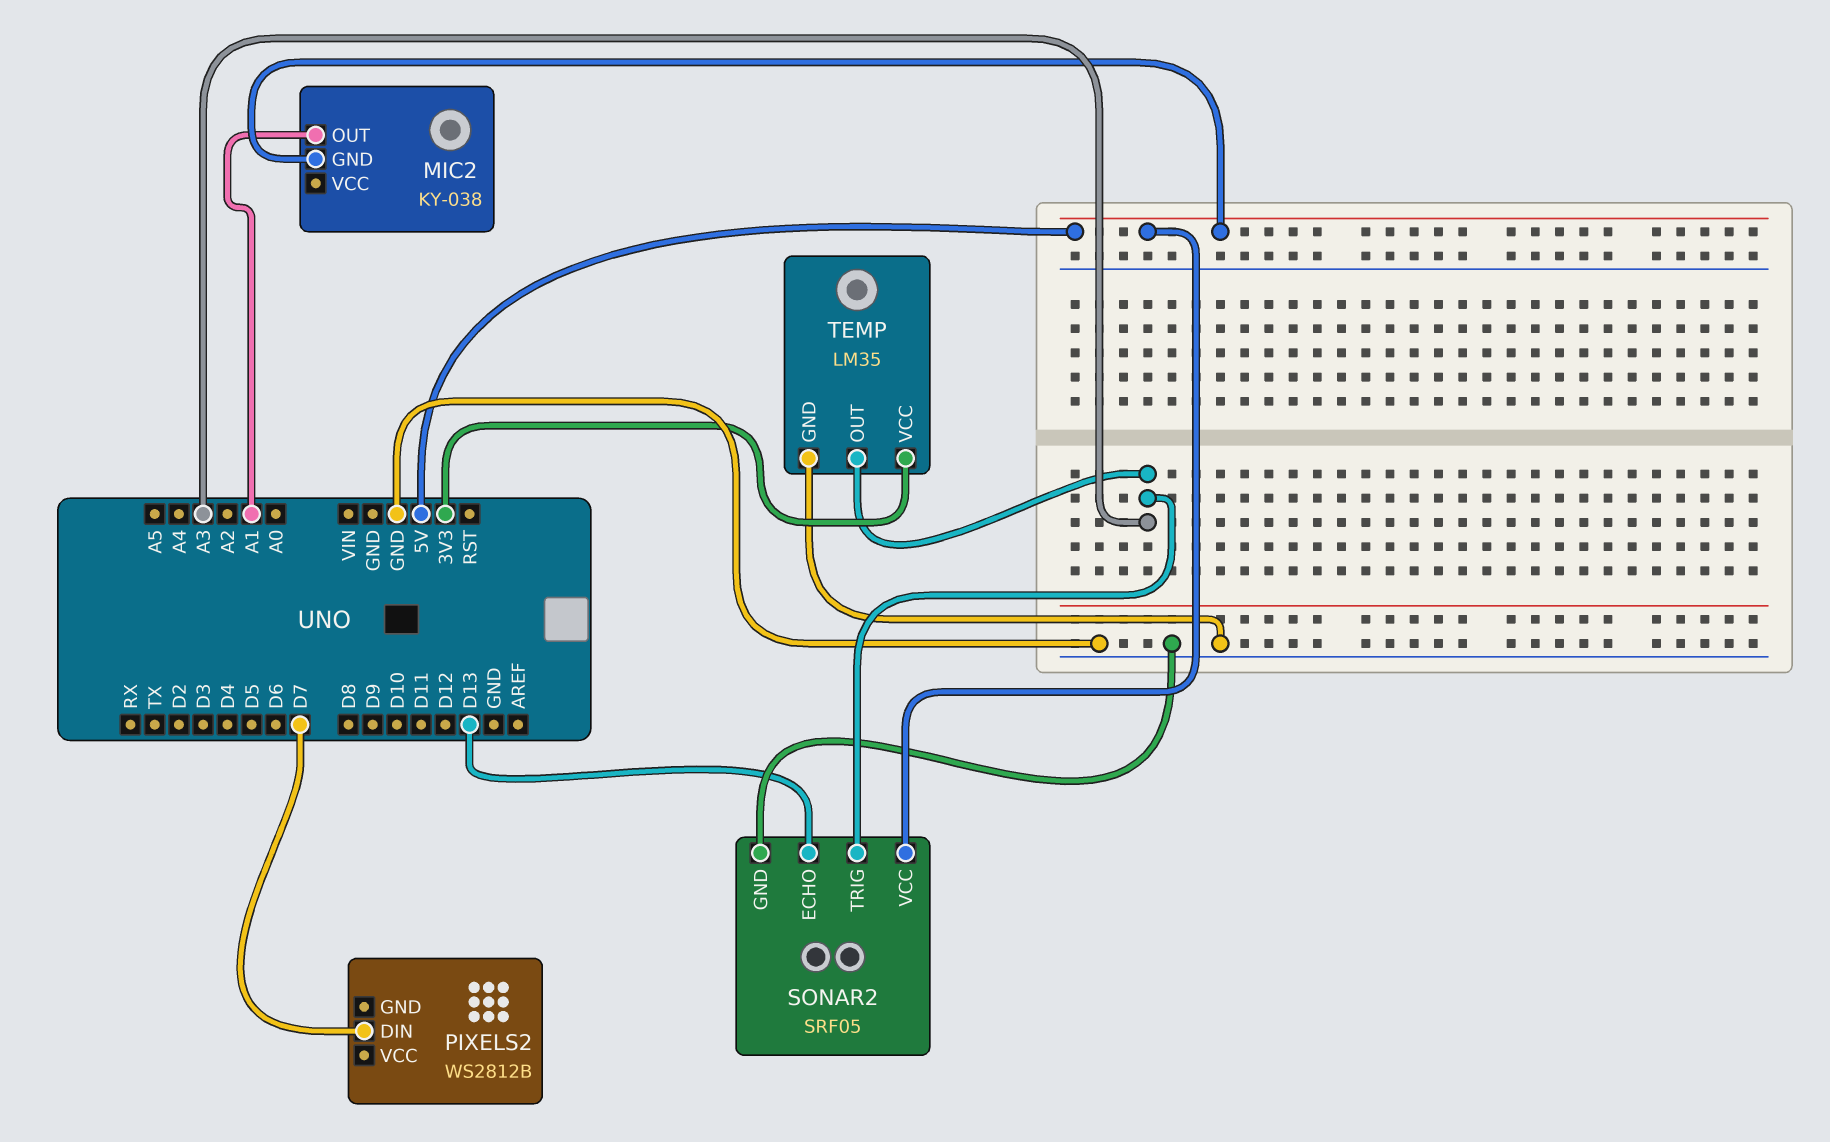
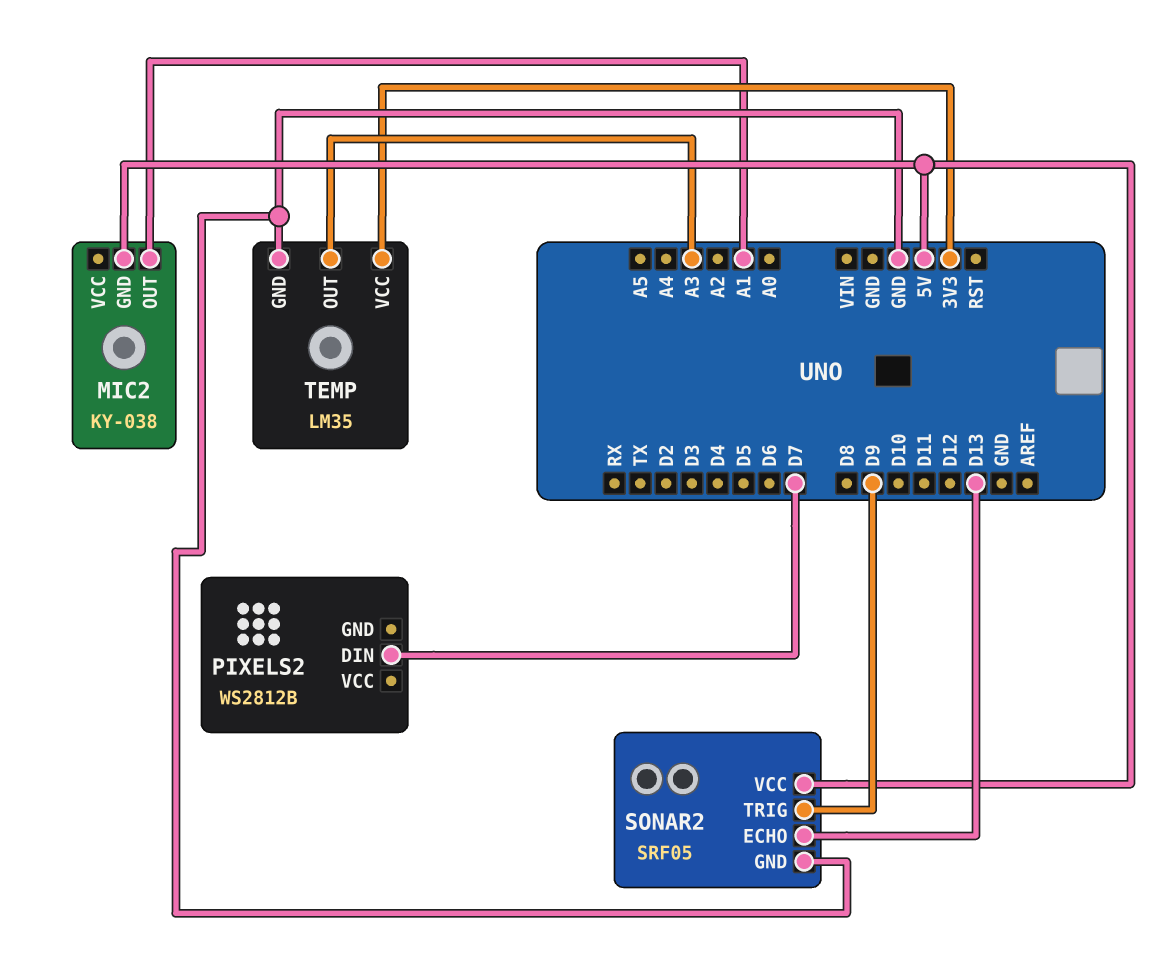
SONAR2 pin TRIG: A3 -> D9

